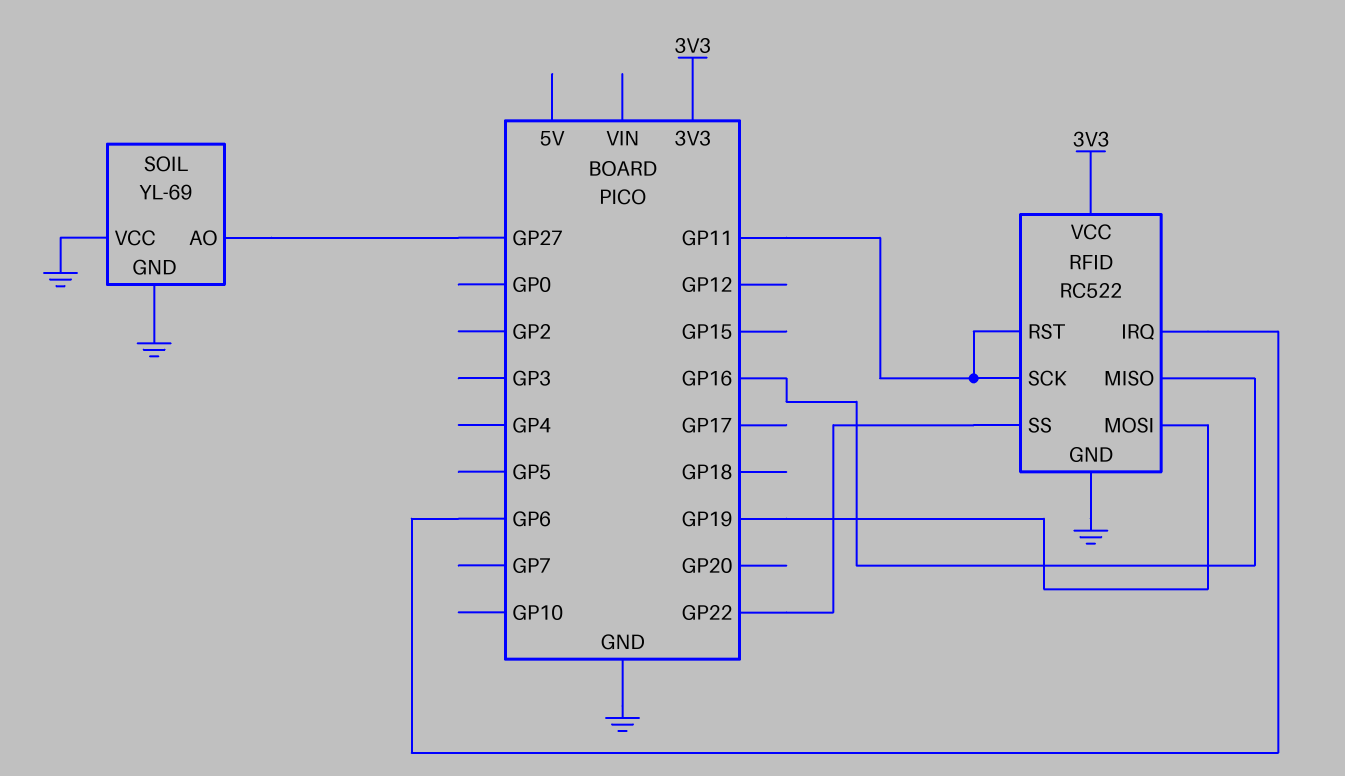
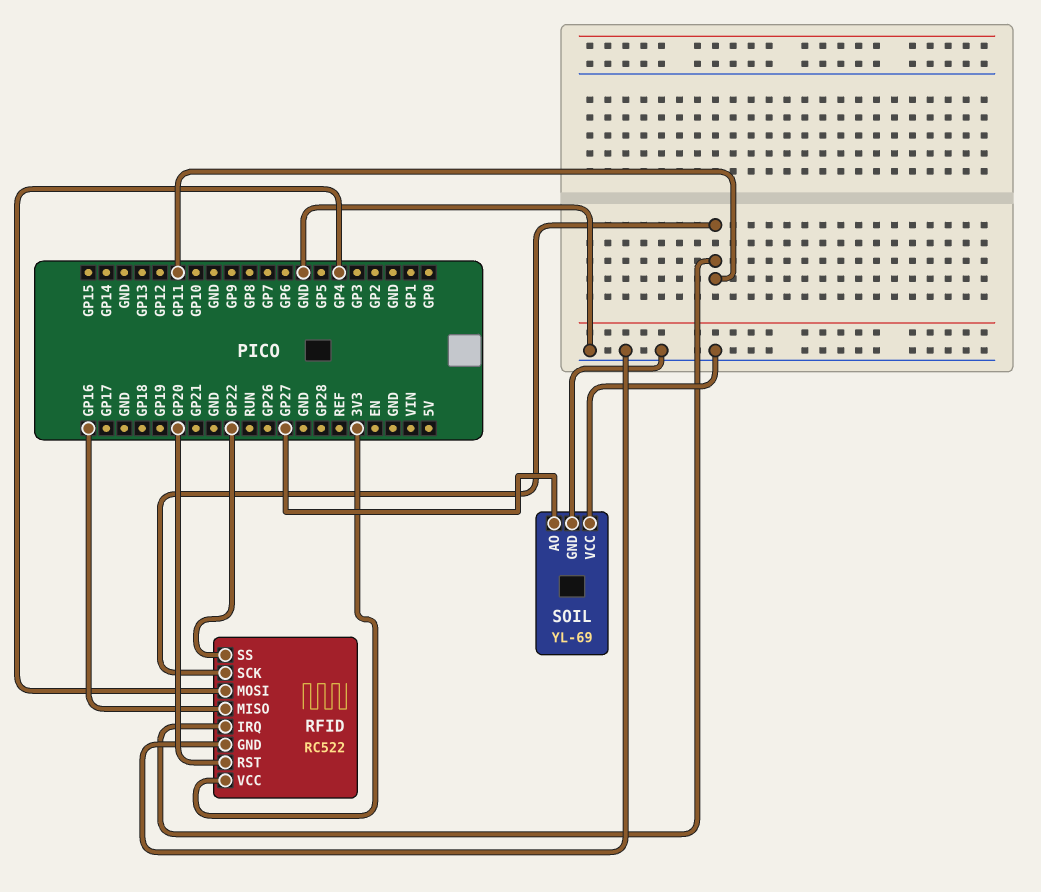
RFID pin IRQ: GP6 -> GP11
RFID pin MOSI: GP19 -> GP4
RFID pin RST: GP11 -> GP20

